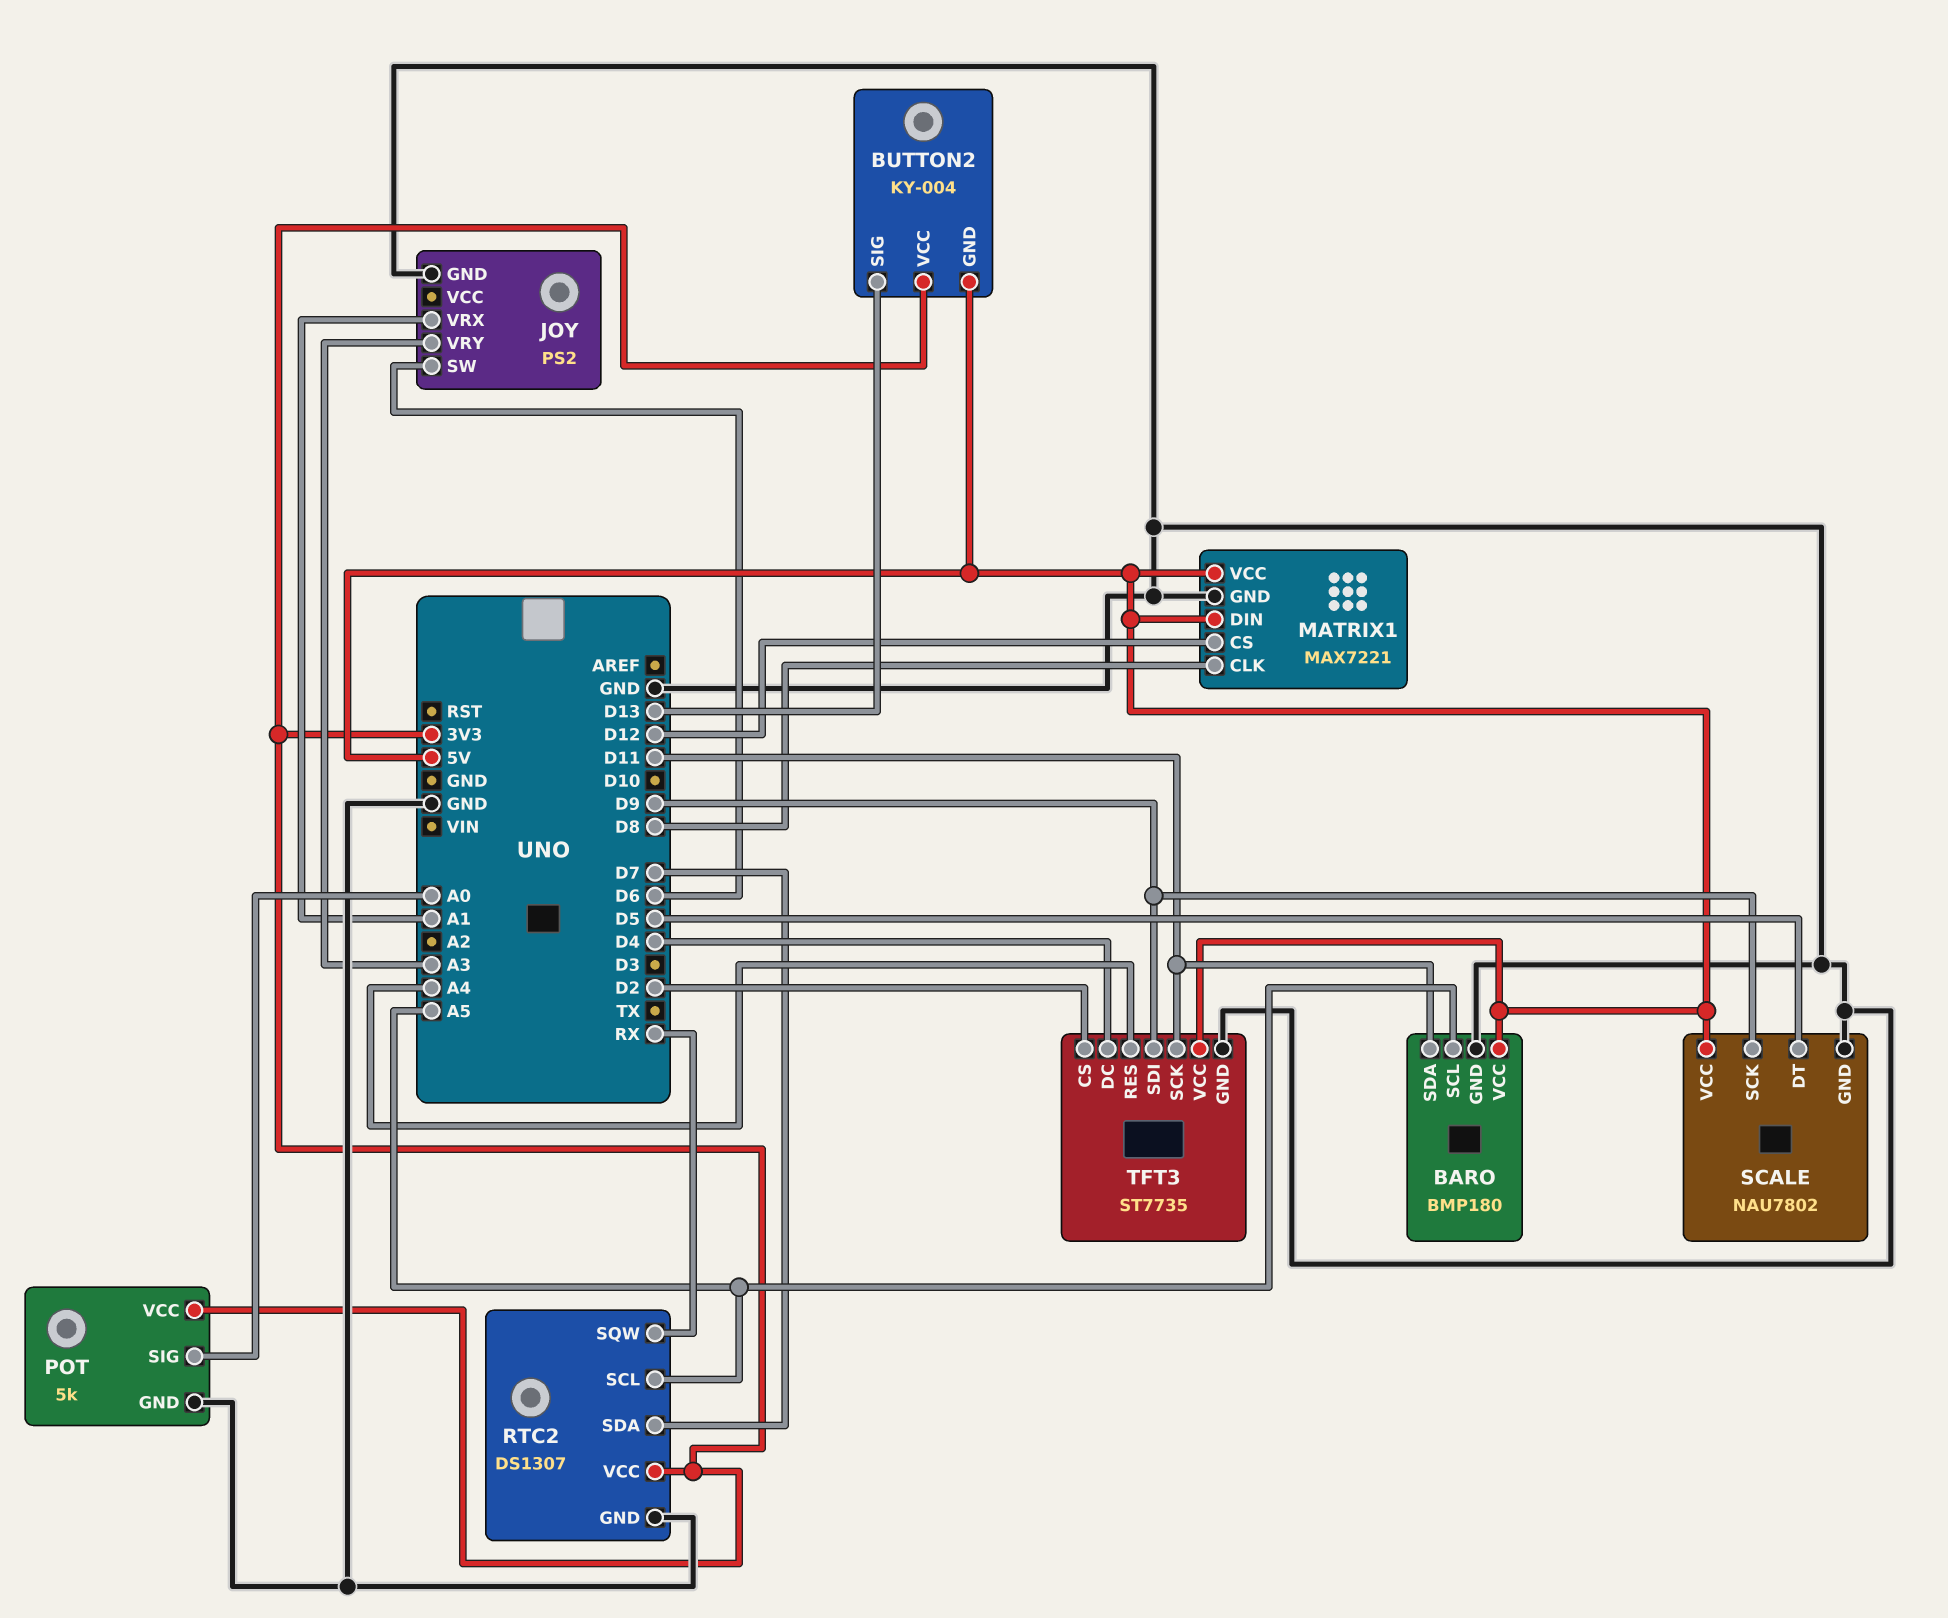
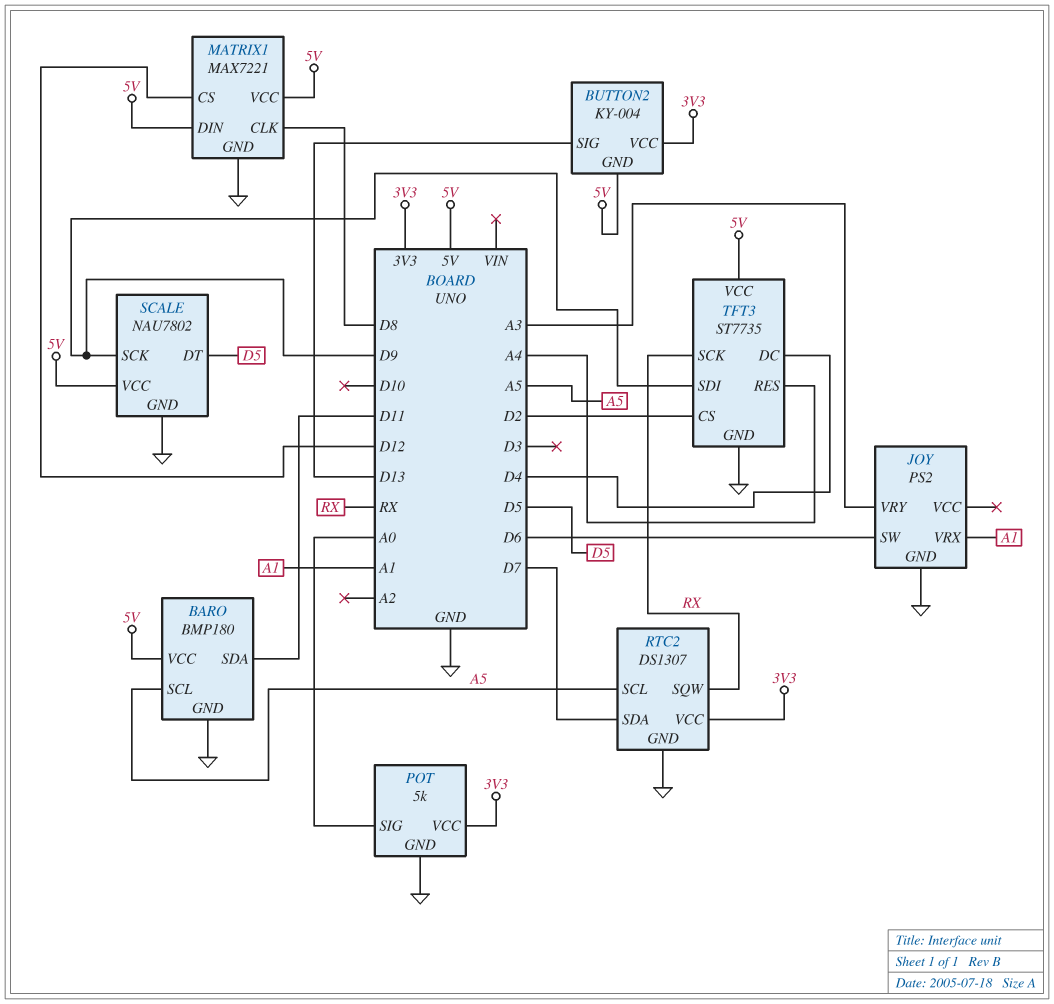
TFT3 pin SCK: D11 -> RX

